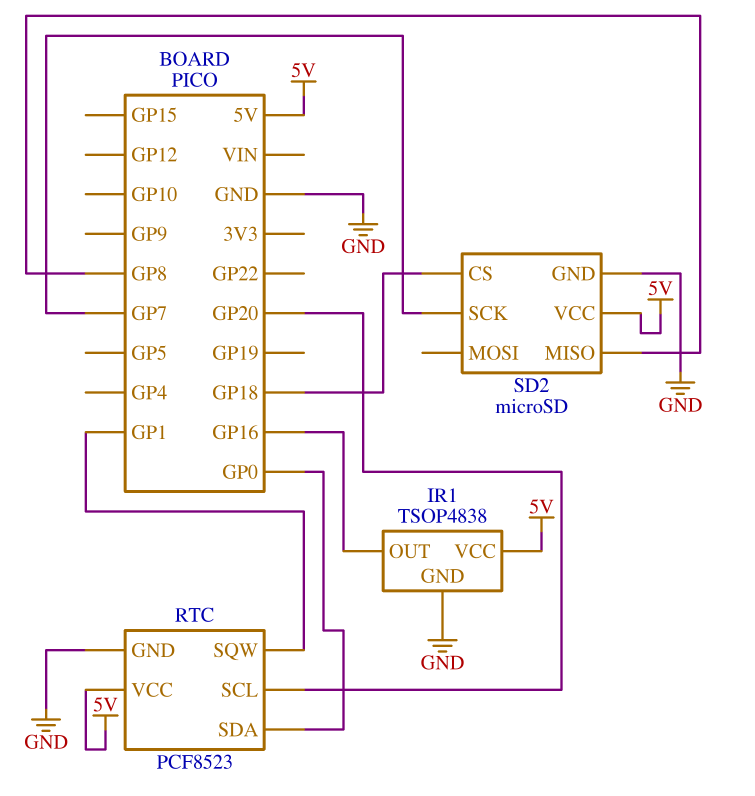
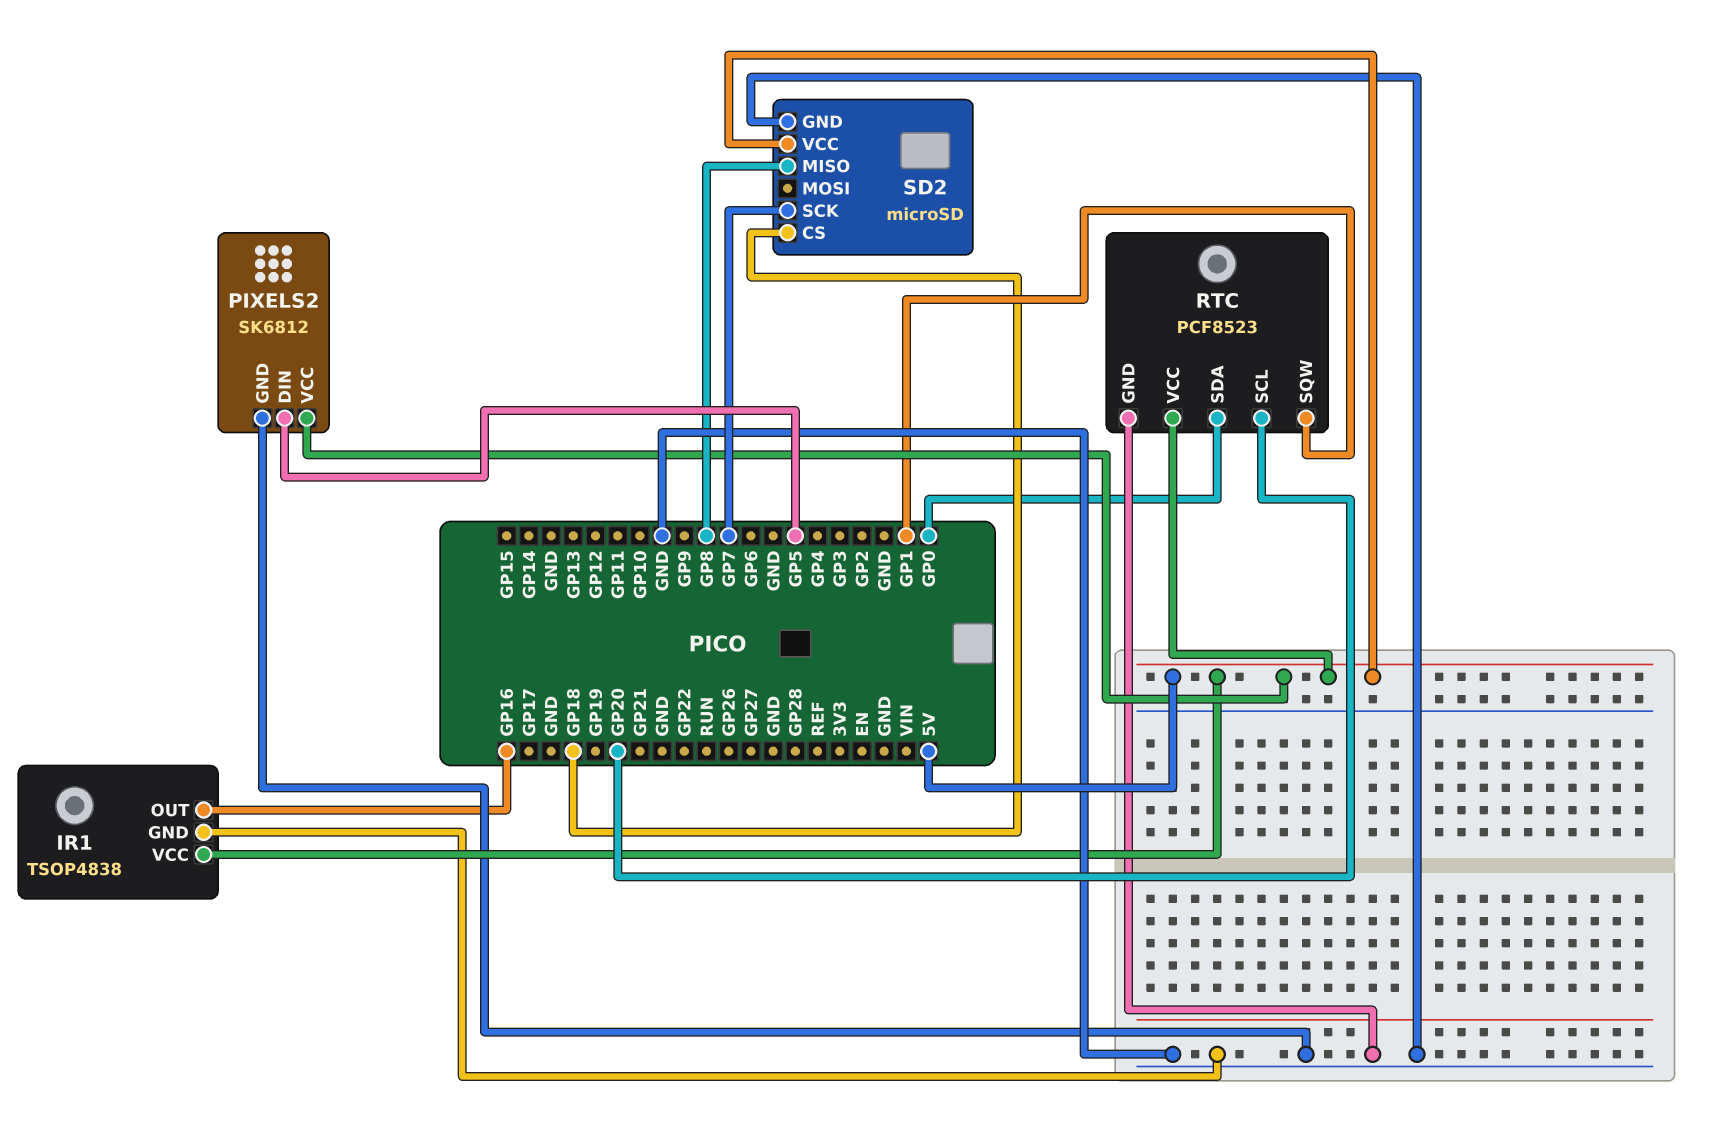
PIXELS2: none -> SK6812
PIXELS2 pin DIN: none -> GP5
PIXELS2 pin GND: none -> GND
PIXELS2 pin VCC: none -> 5V

